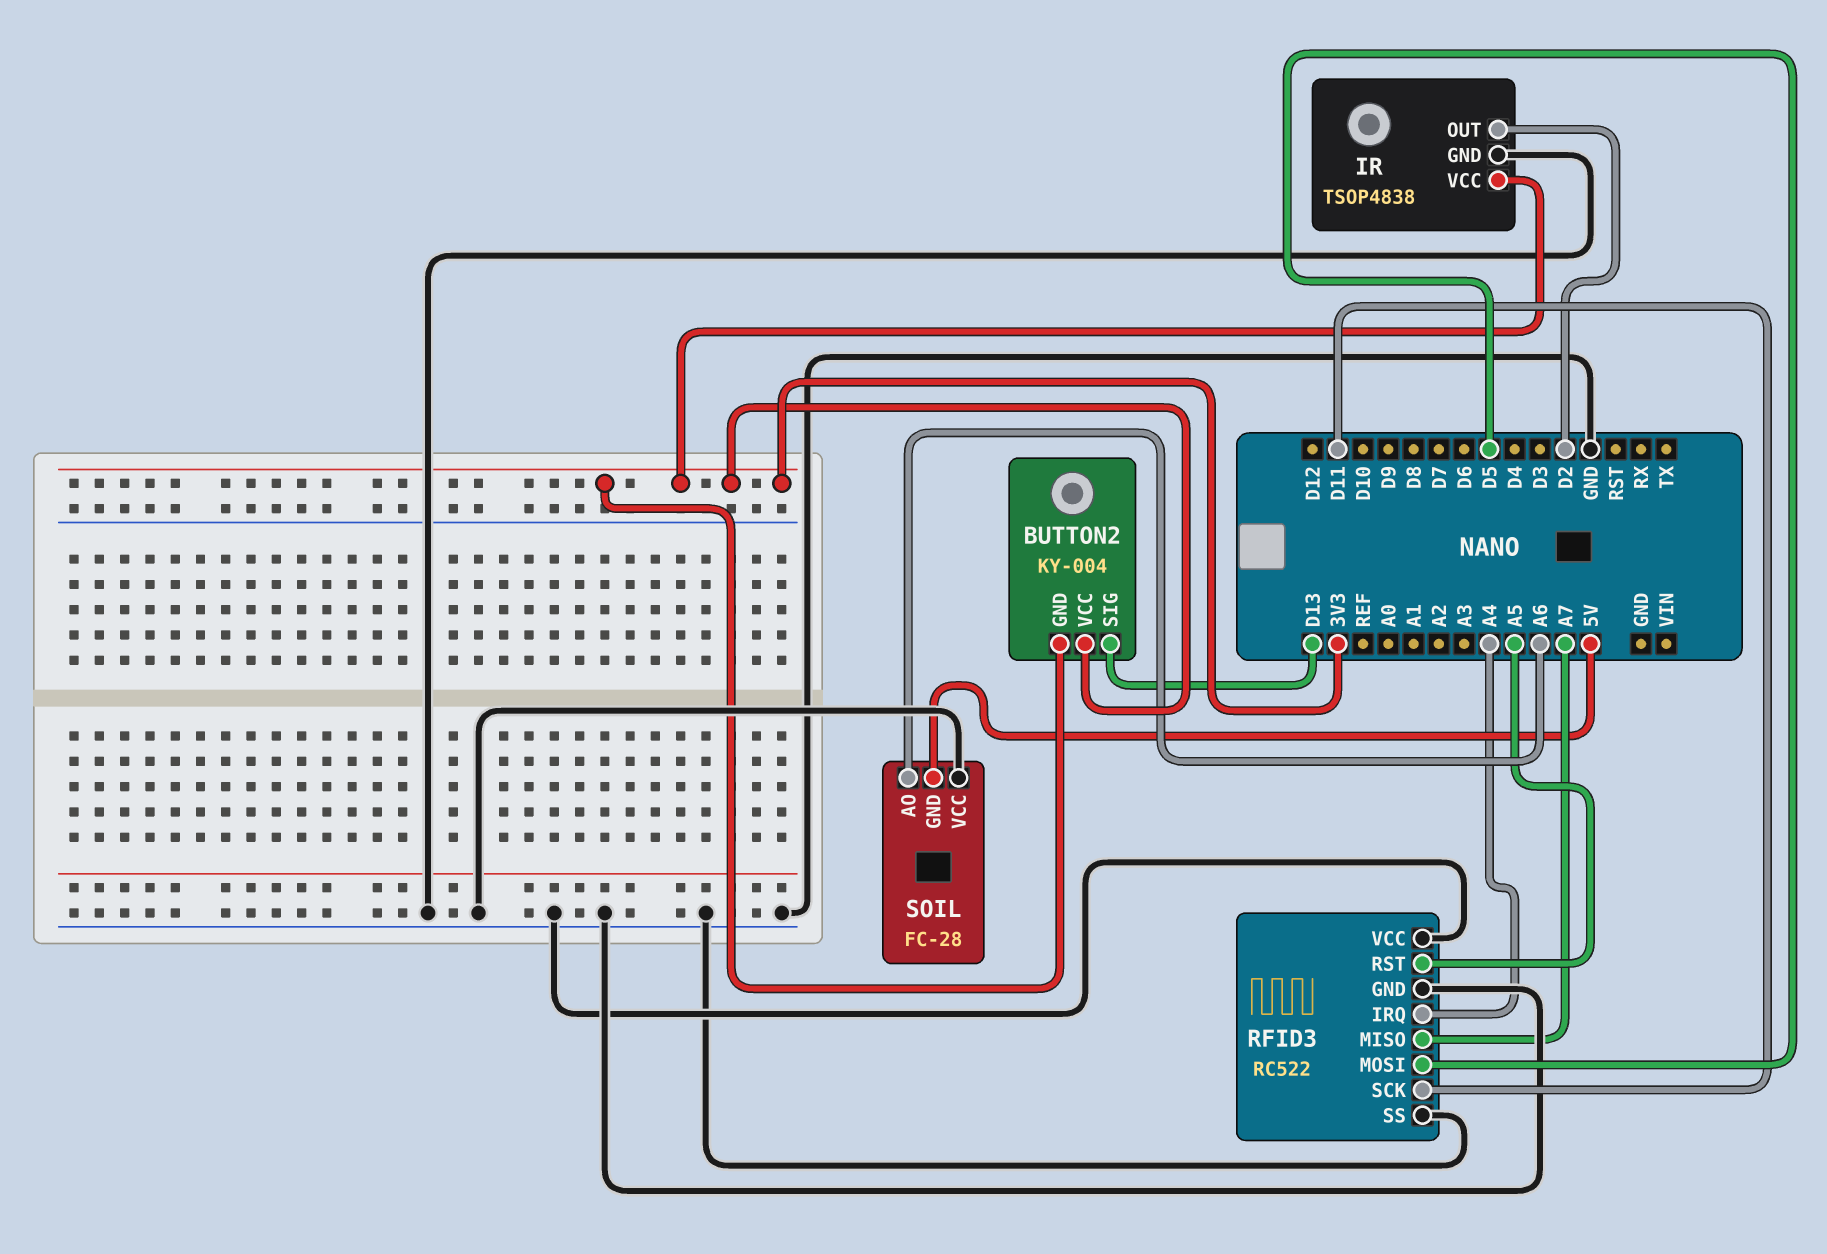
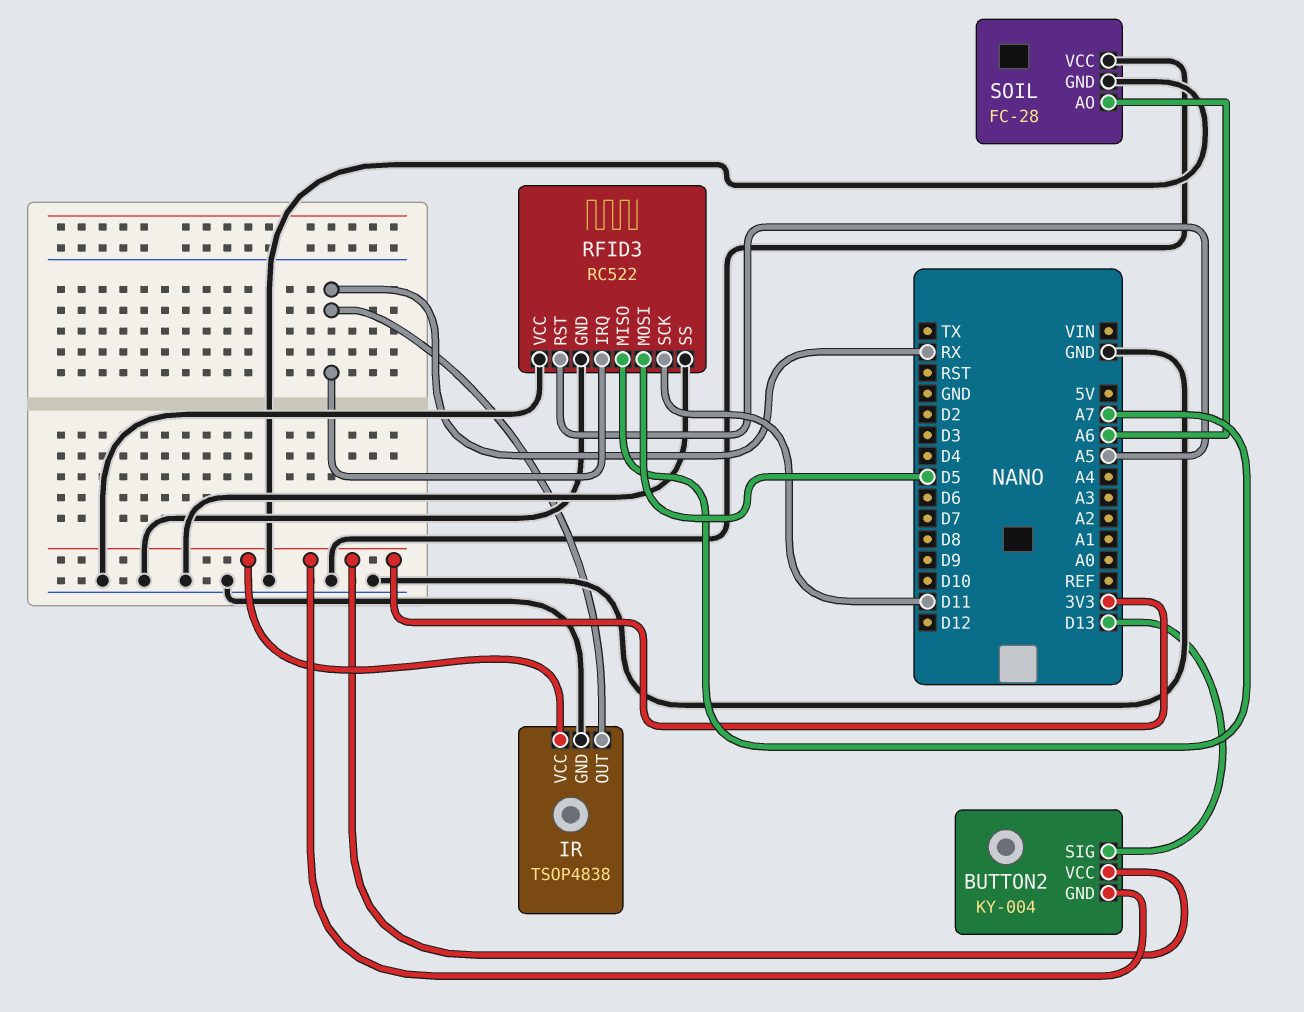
IR pin OUT: D2 -> RX
RFID3 pin IRQ: A4 -> RX
SOIL pin GND: 5V -> GND

